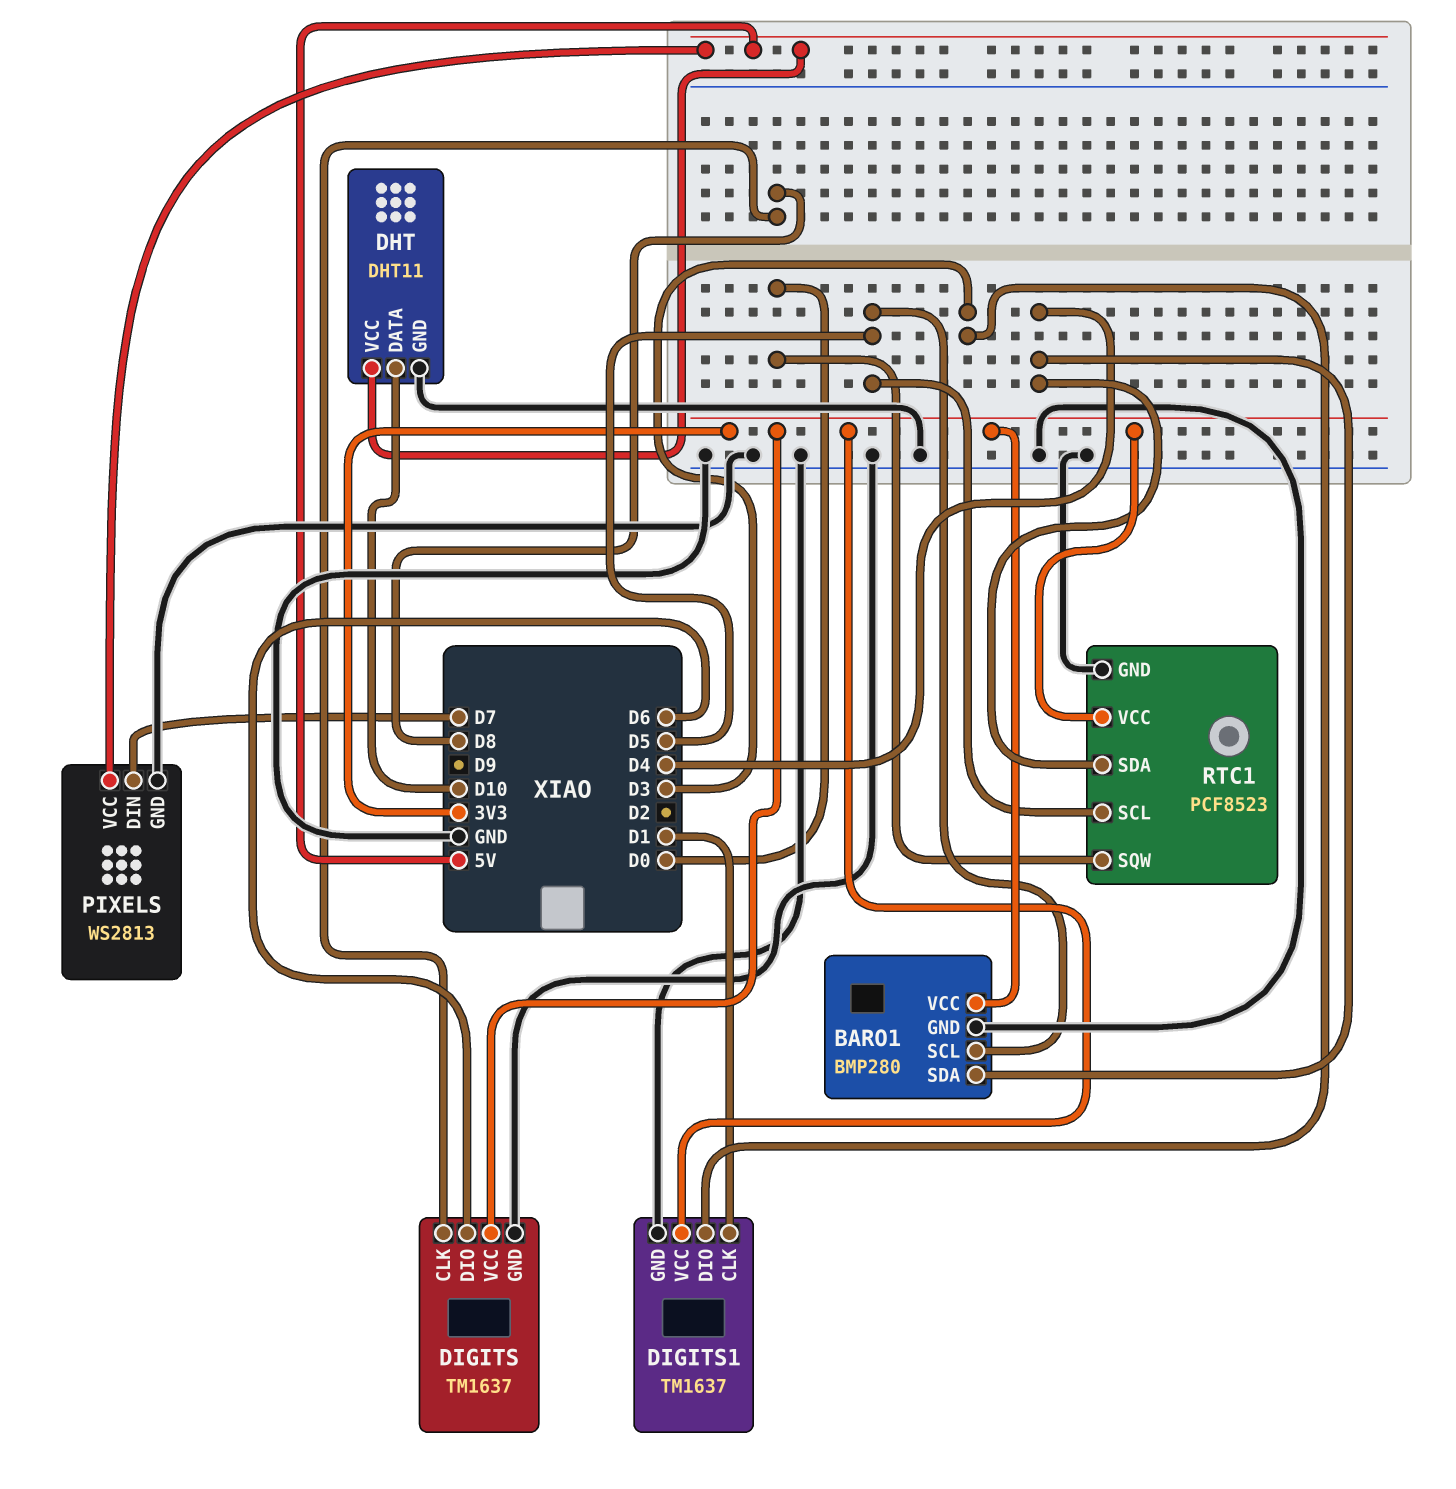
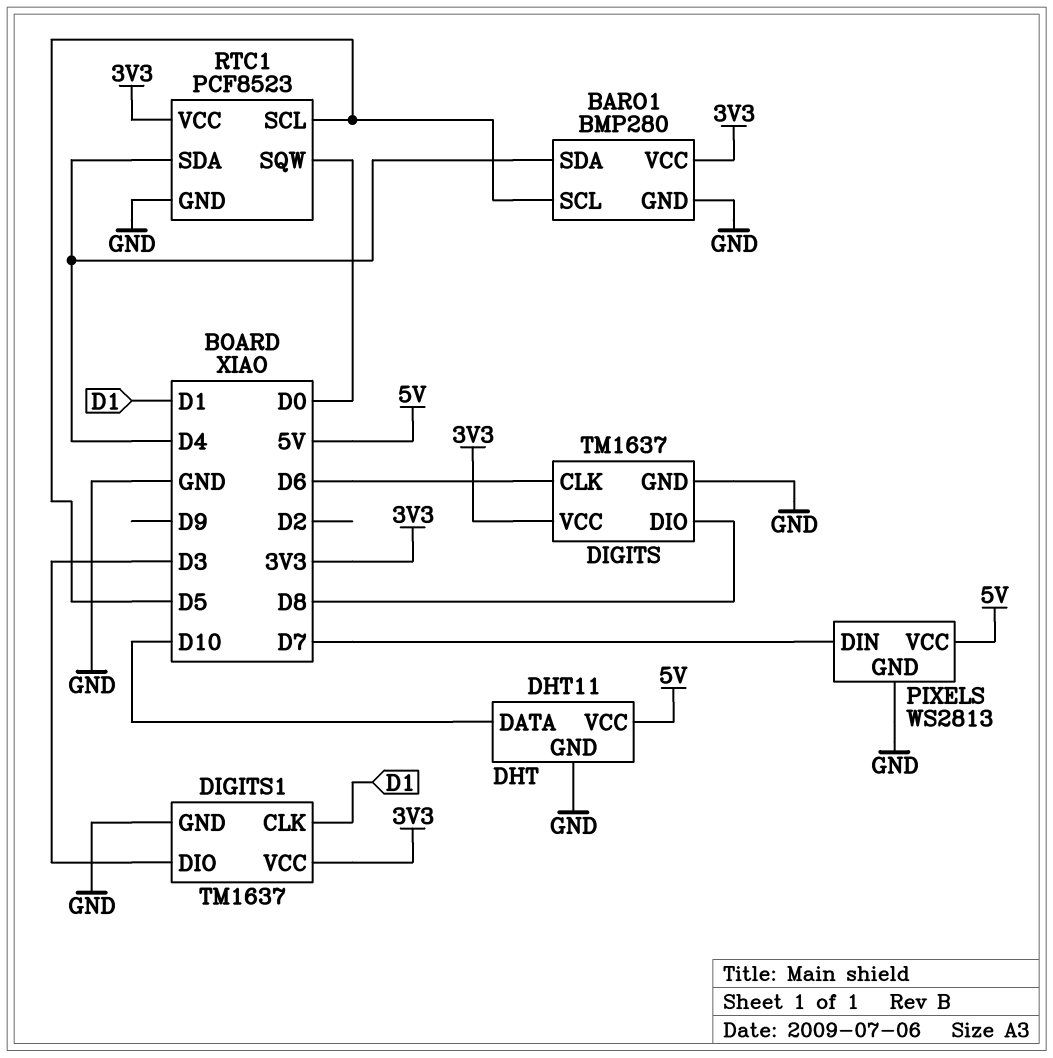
DIGITS pin CLK: D8 -> D6
DIGITS pin DIO: D6 -> D8

